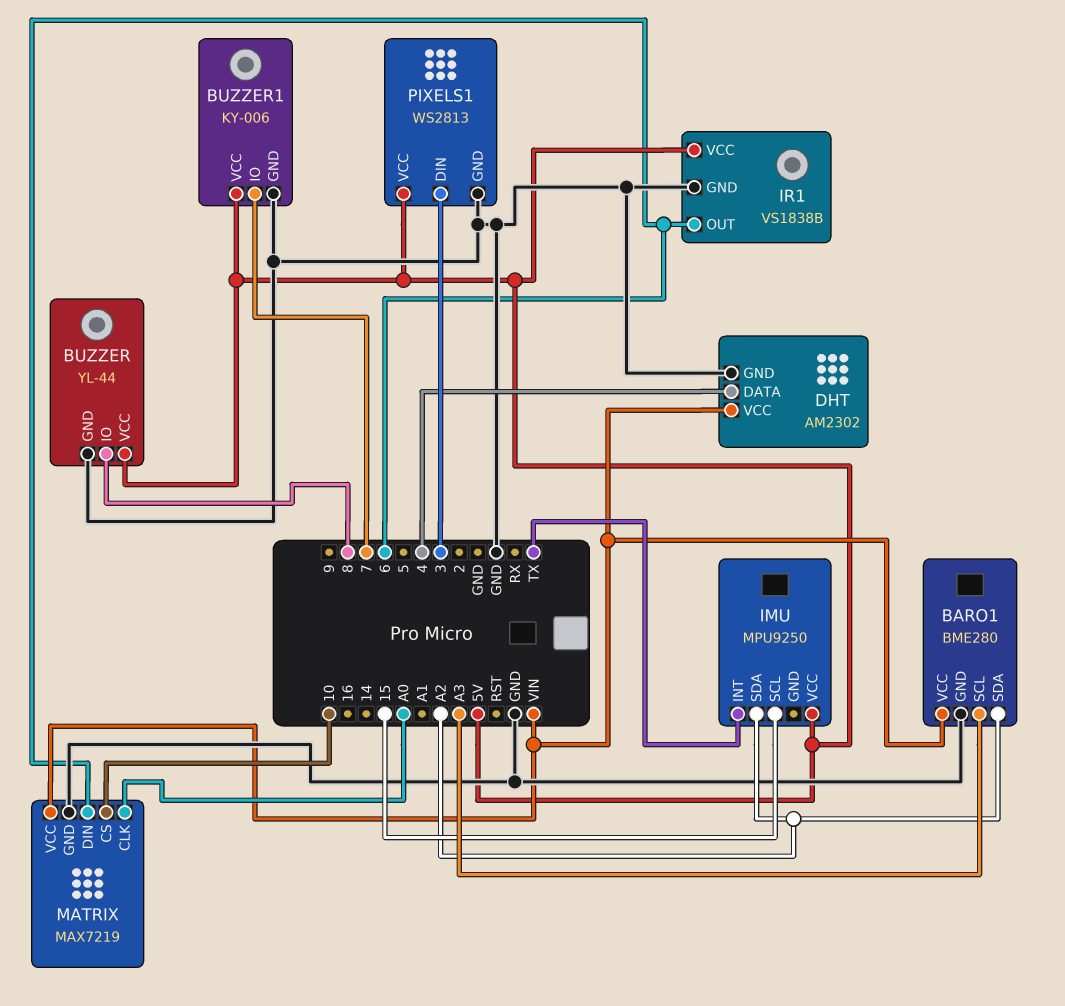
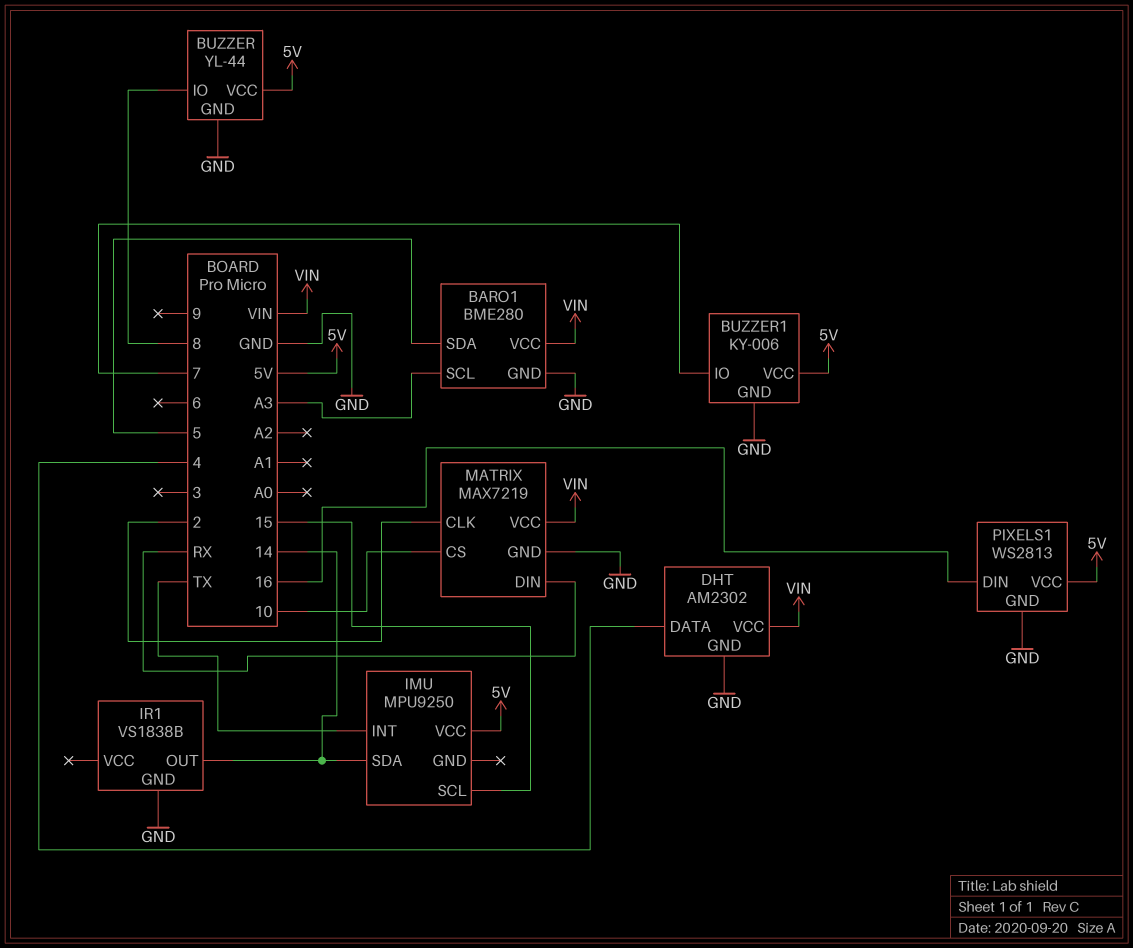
BARO1 pin SDA: A2 -> 5
IMU pin SDA: A2 -> 14
IR1 pin OUT: 6 -> 14
IR1 pin VCC: 5V -> none
MATRIX pin CLK: A0 -> 2
MATRIX pin DIN: 6 -> RX
PIXELS1 pin DIN: 3 -> 16

